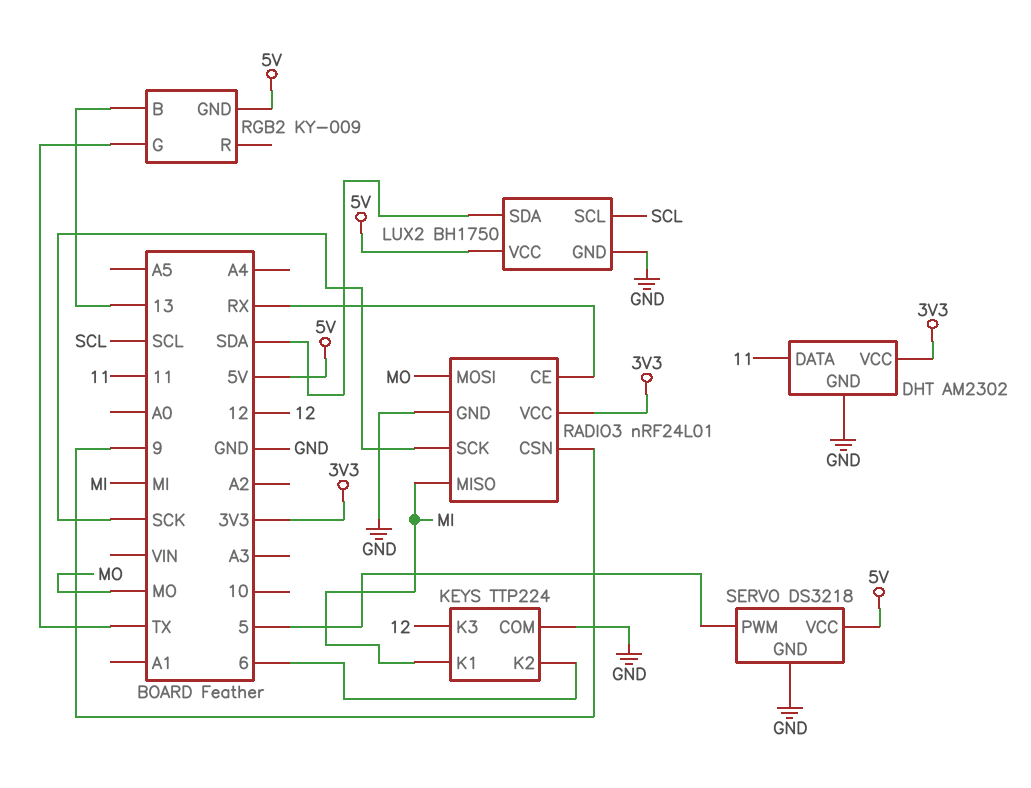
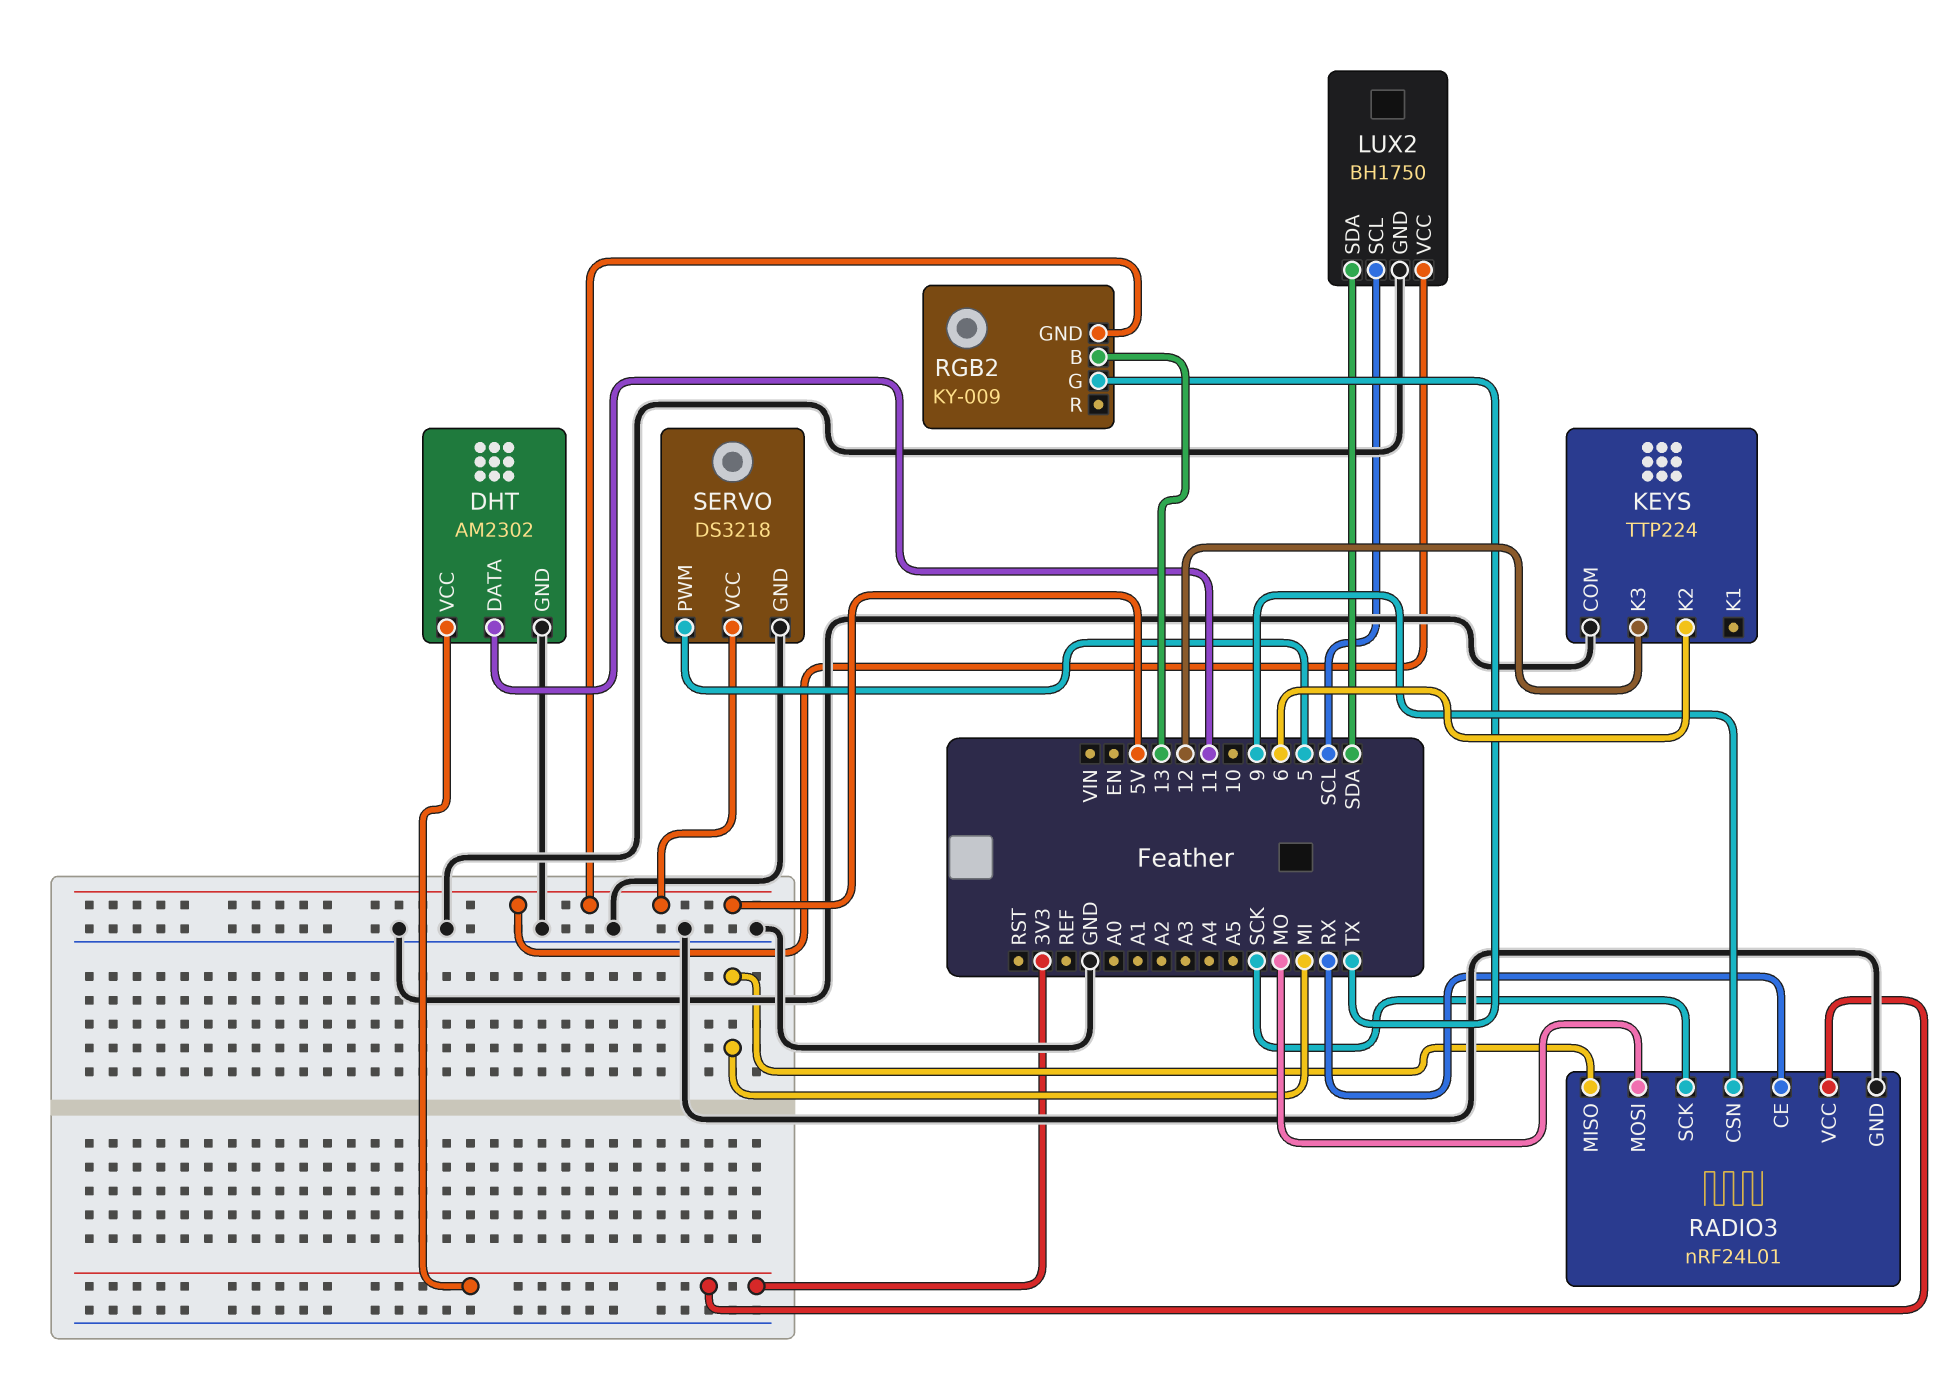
KEYS pin K1: MI -> none

